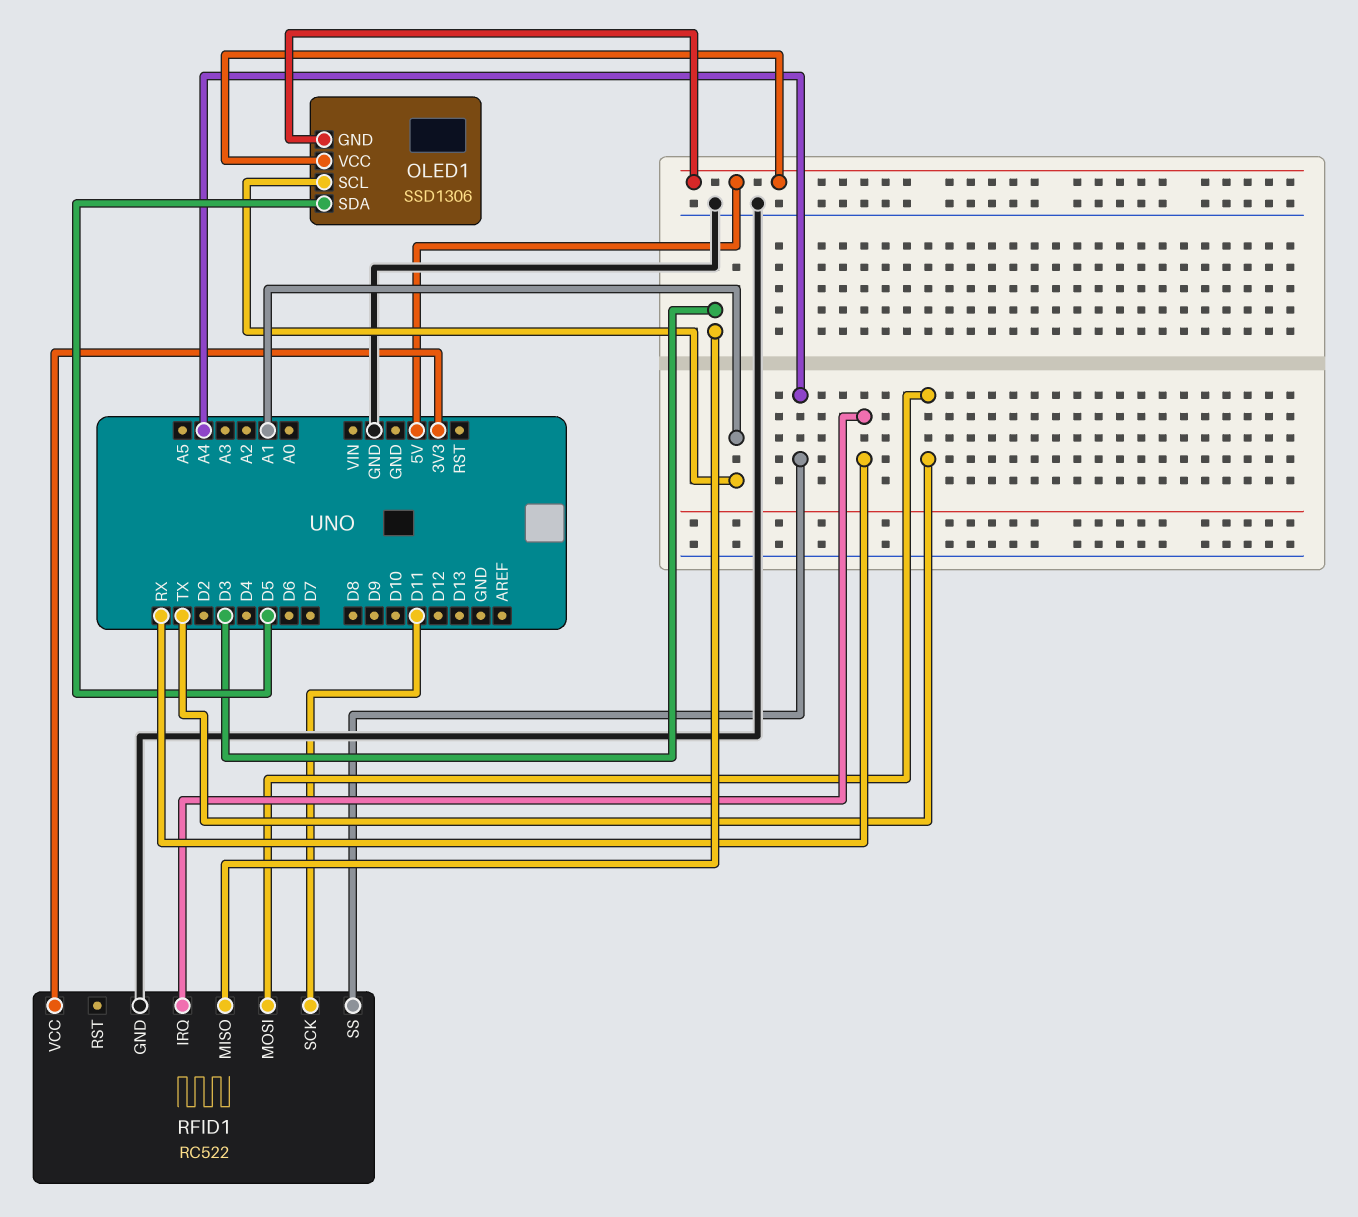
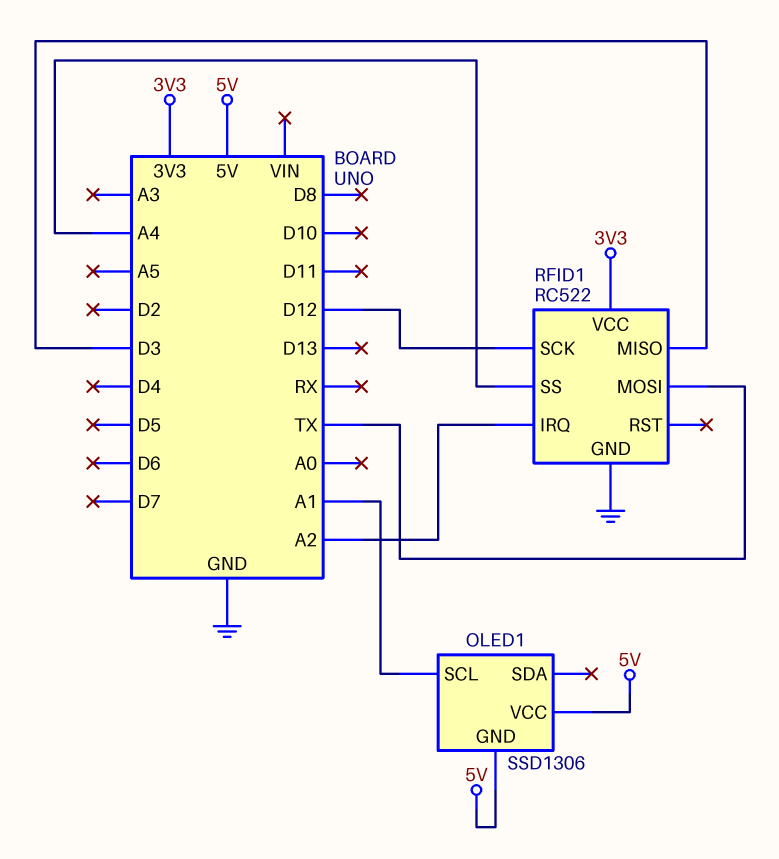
OLED1 pin SDA: D5 -> none
RFID1 pin IRQ: RX -> A2
RFID1 pin SCK: D11 -> D12

